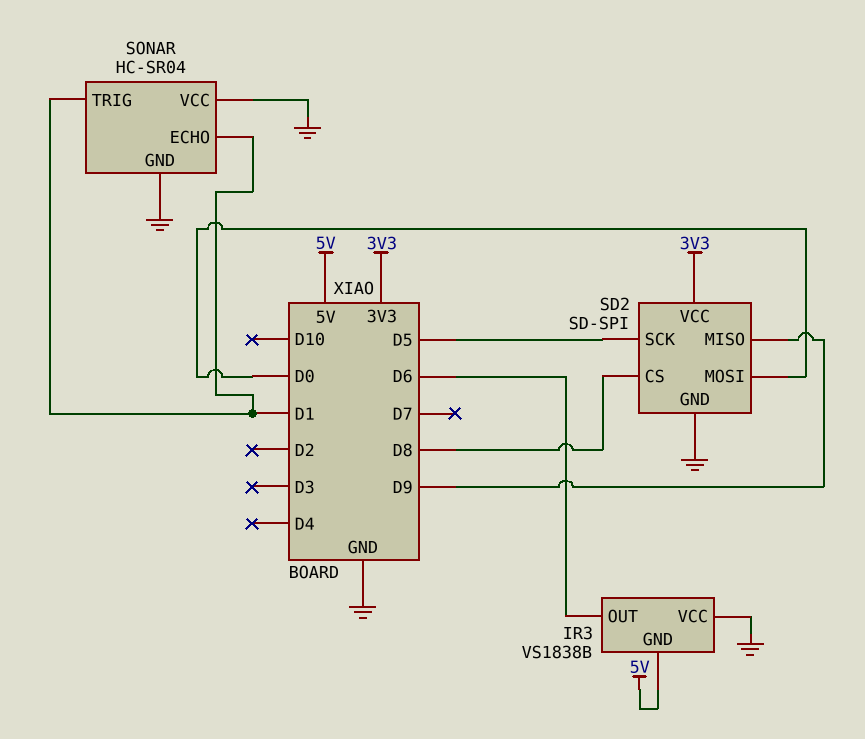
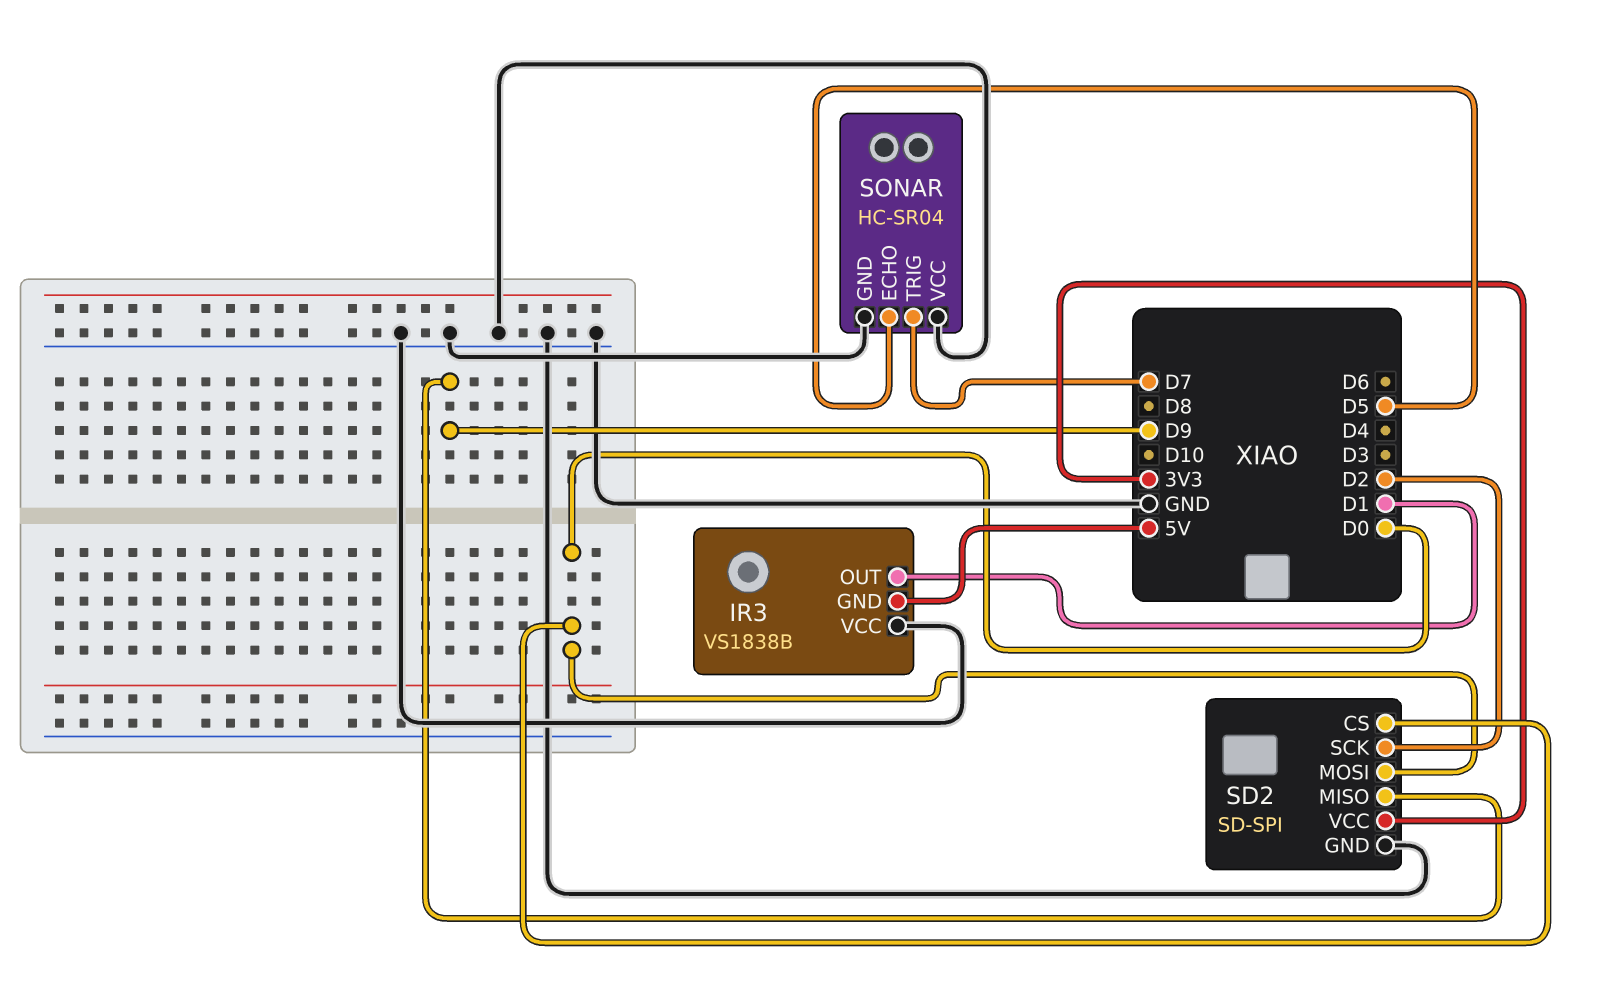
IR3 pin OUT: D6 -> D1
SD2 pin CS: D8 -> D0
SD2 pin SCK: D5 -> D2
SONAR pin ECHO: D1 -> D5
SONAR pin TRIG: D1 -> D7

